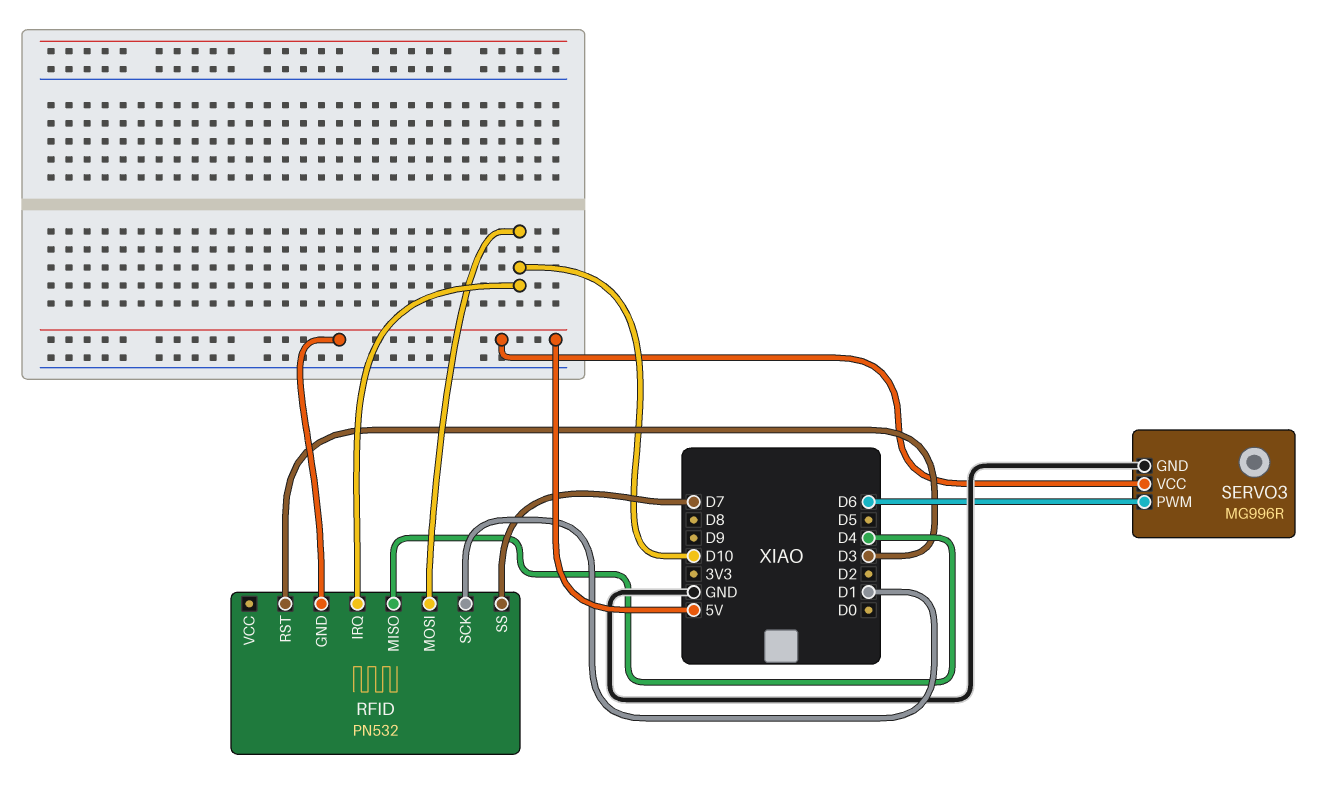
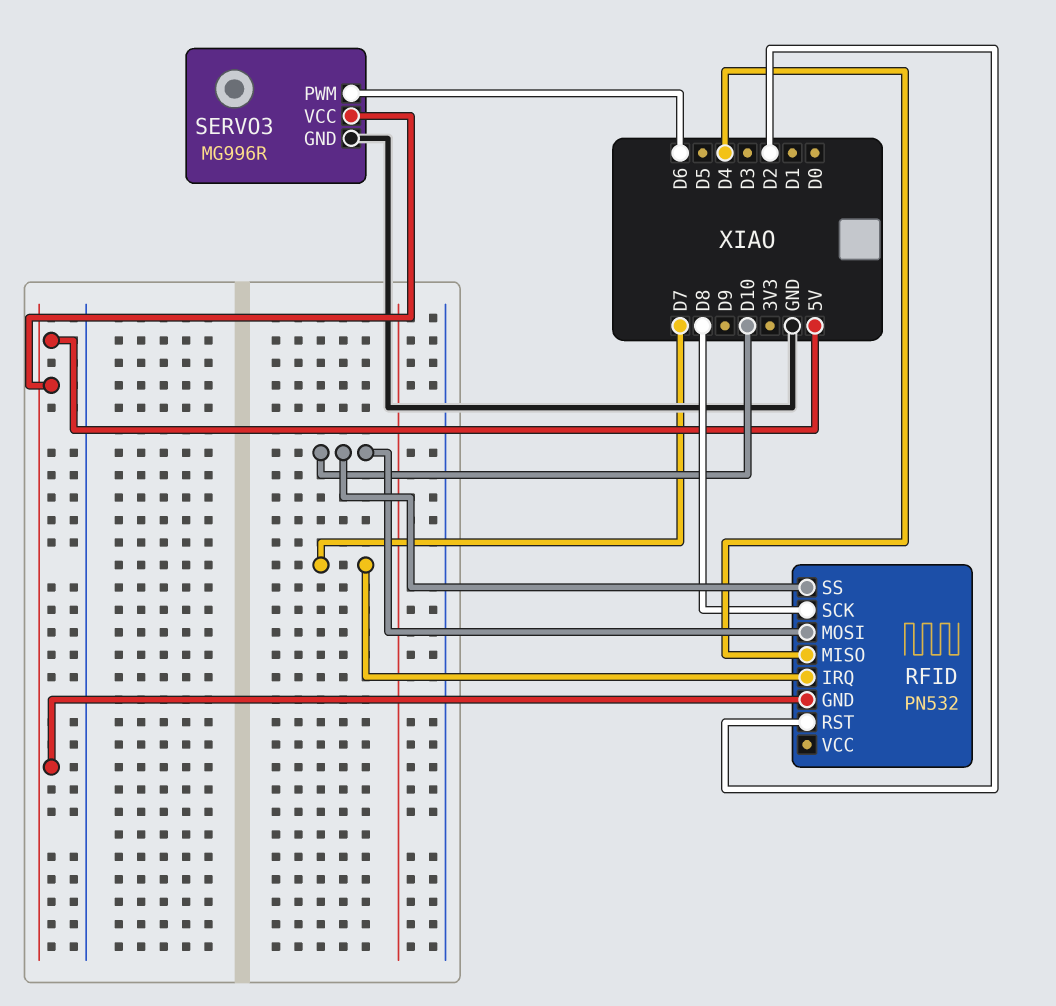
RFID pin IRQ: D10 -> D7
RFID pin RST: D3 -> D2
RFID pin SCK: D1 -> D8
RFID pin SS: D7 -> D10

